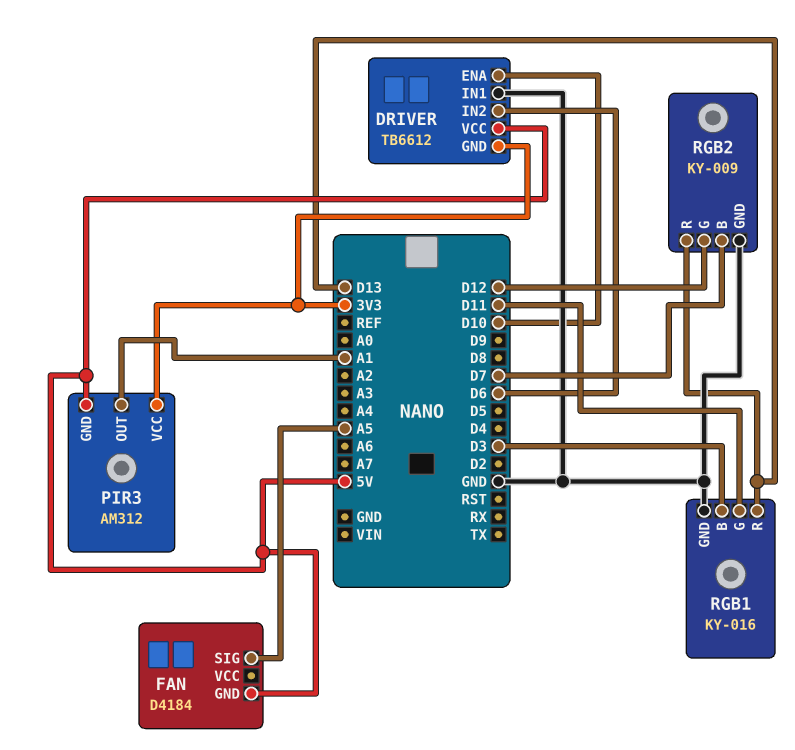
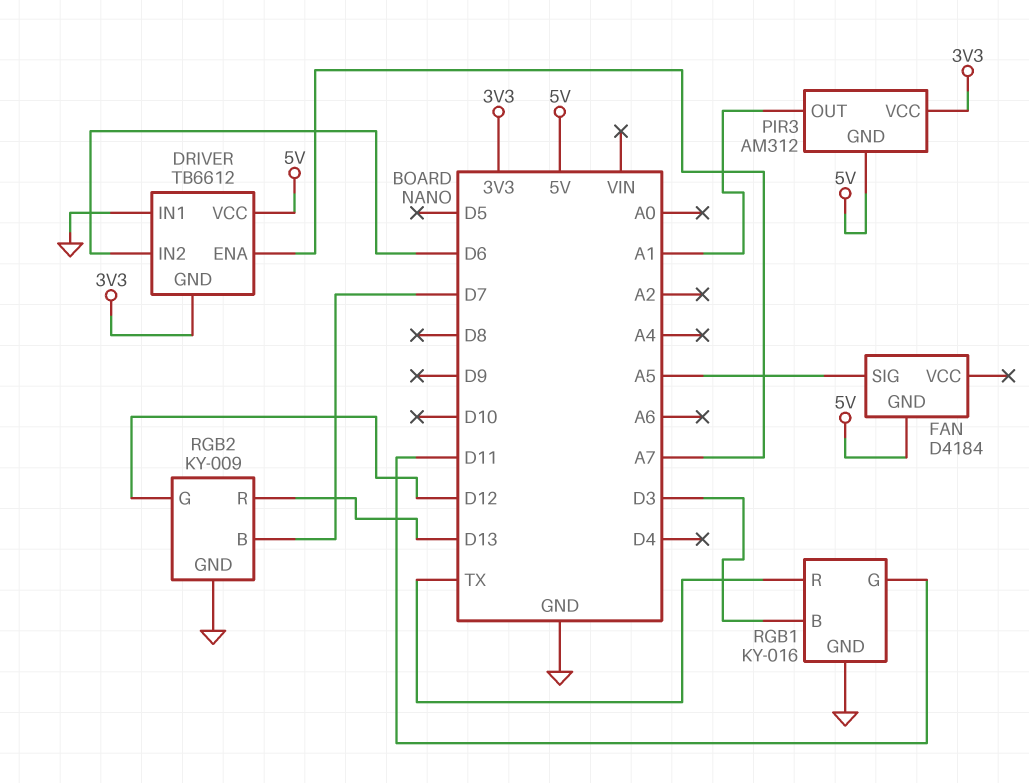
DRIVER pin ENA: D10 -> A7
RGB1 pin R: D13 -> TX

